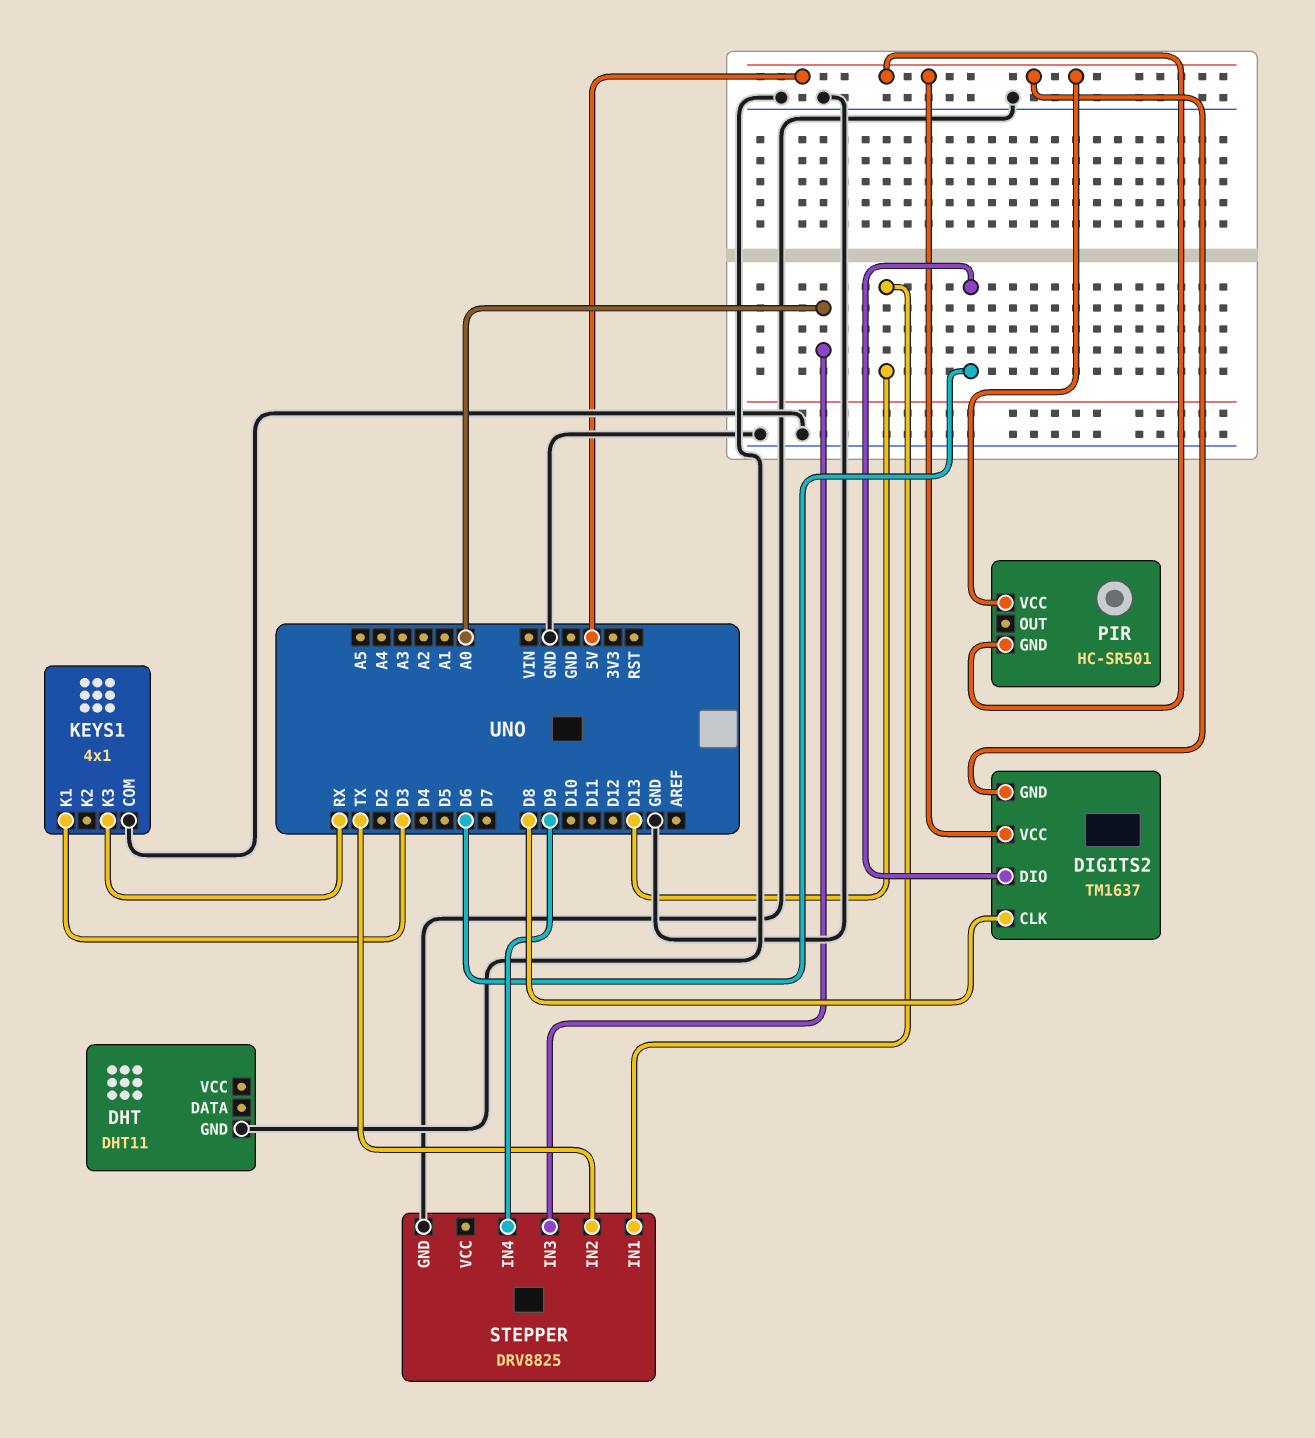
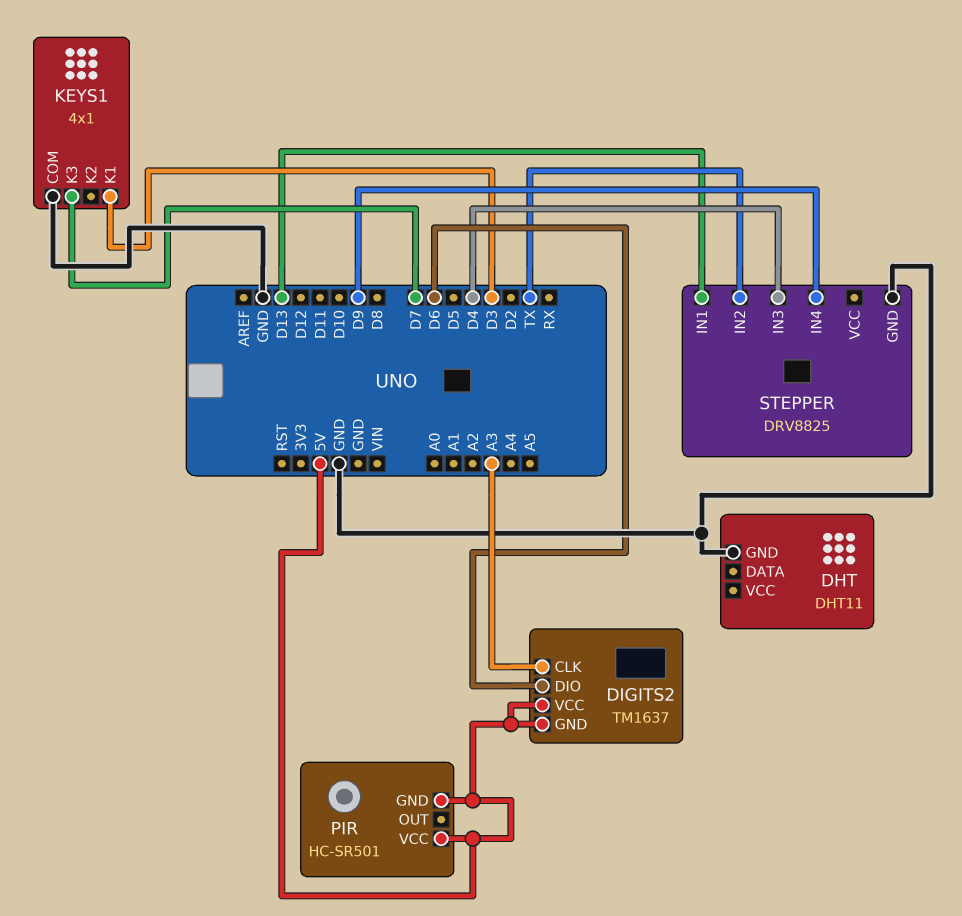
DIGITS2 pin CLK: D8 -> A3
KEYS1 pin K3: RX -> D7
STEPPER pin IN3: A0 -> D4

